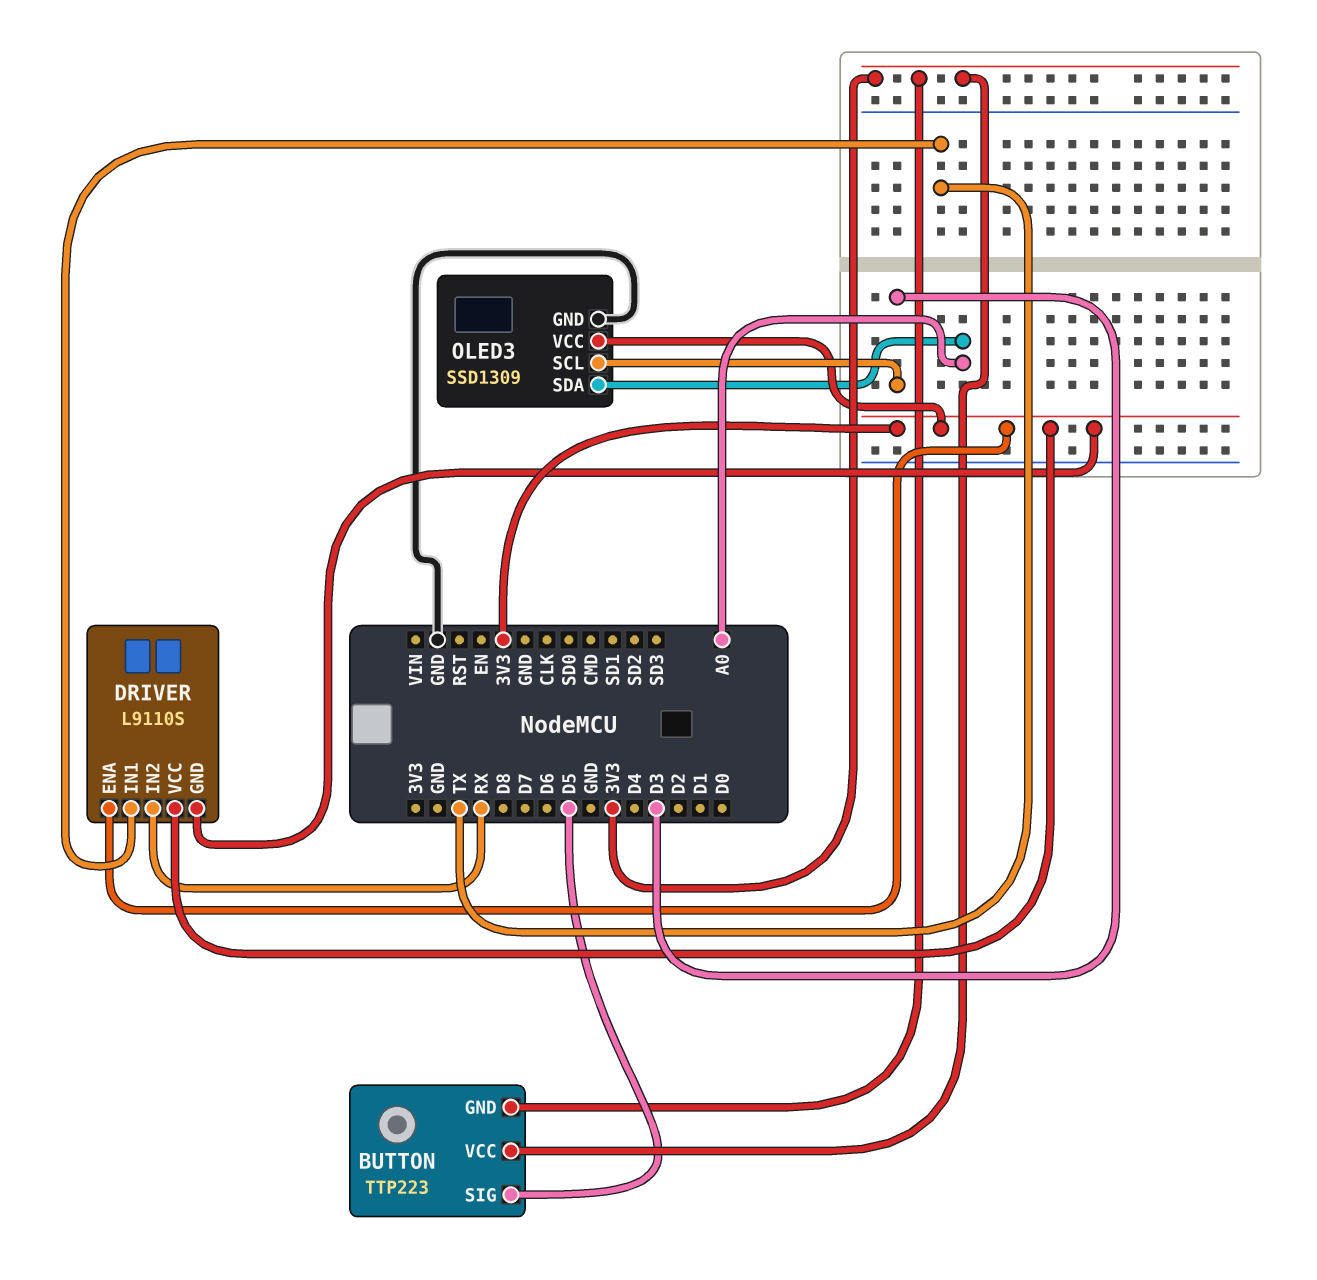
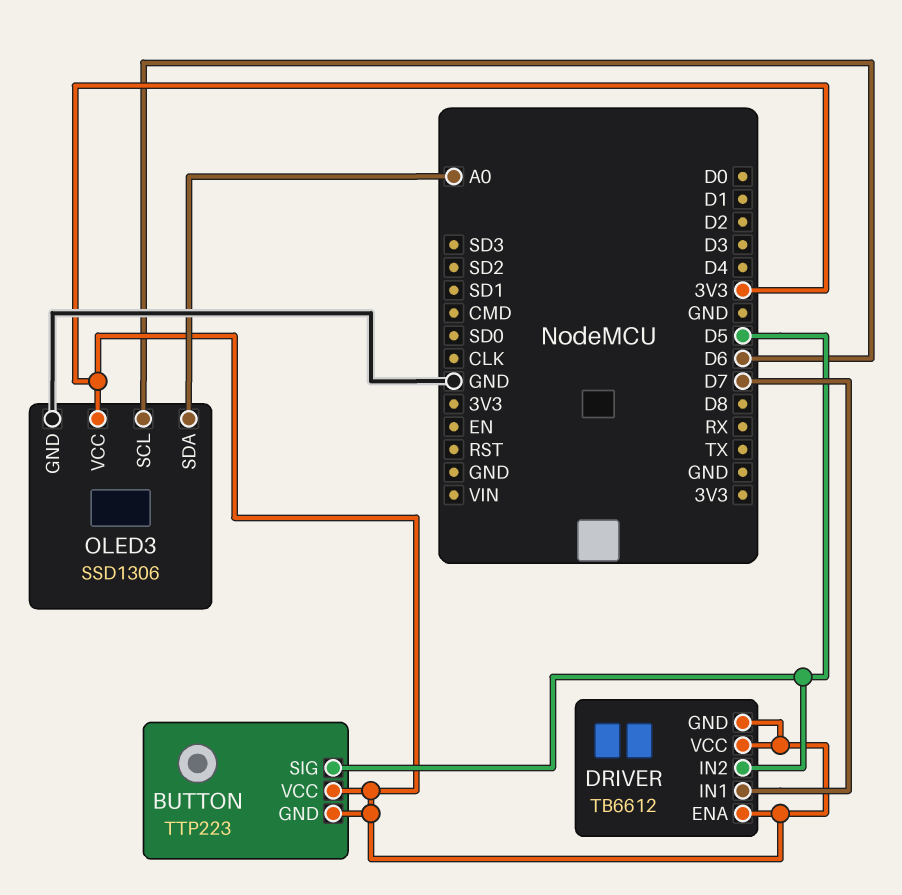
DRIVER: L9110S -> TB6612
DRIVER pin IN1: TX -> D7
DRIVER pin IN2: RX -> D5
OLED3: SSD1309 -> SSD1306
OLED3 pin SCL: D3 -> D6

